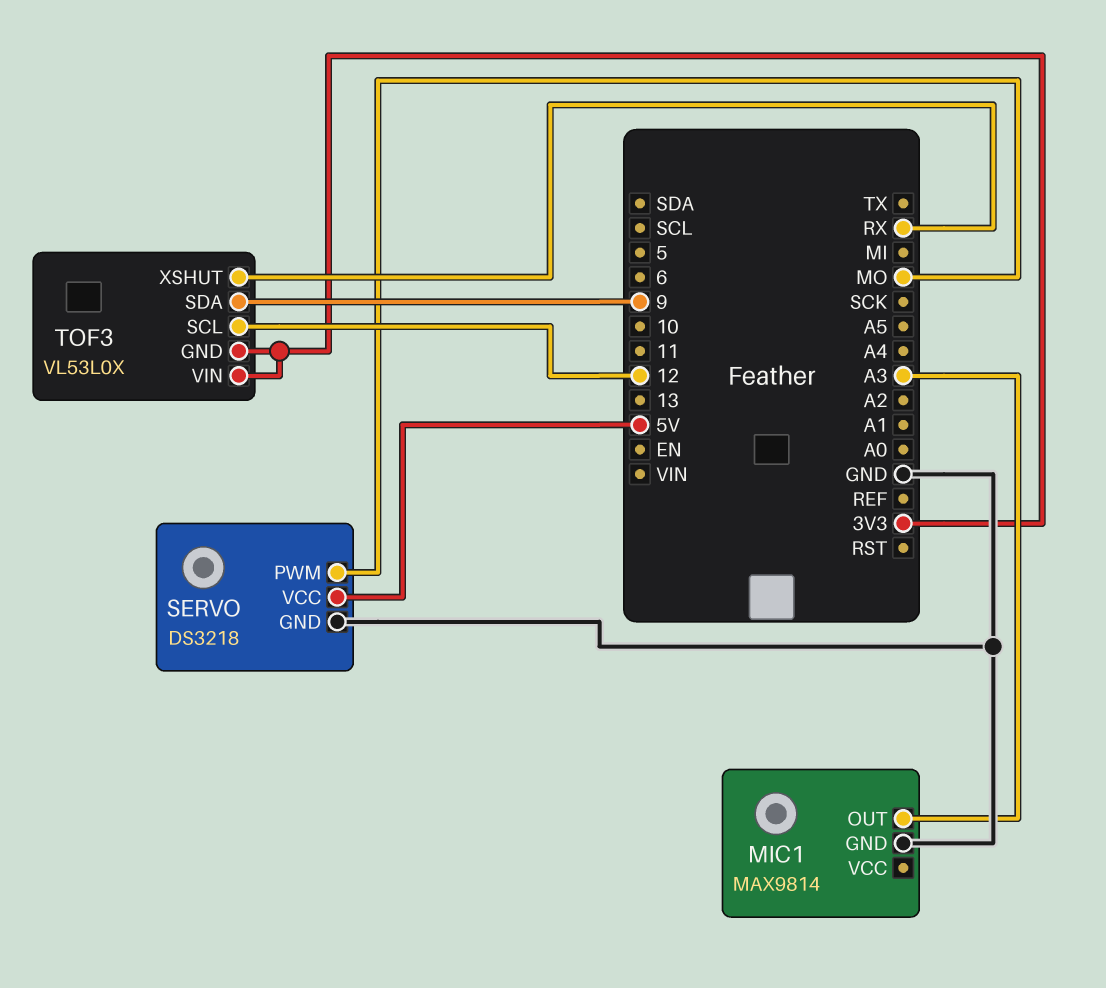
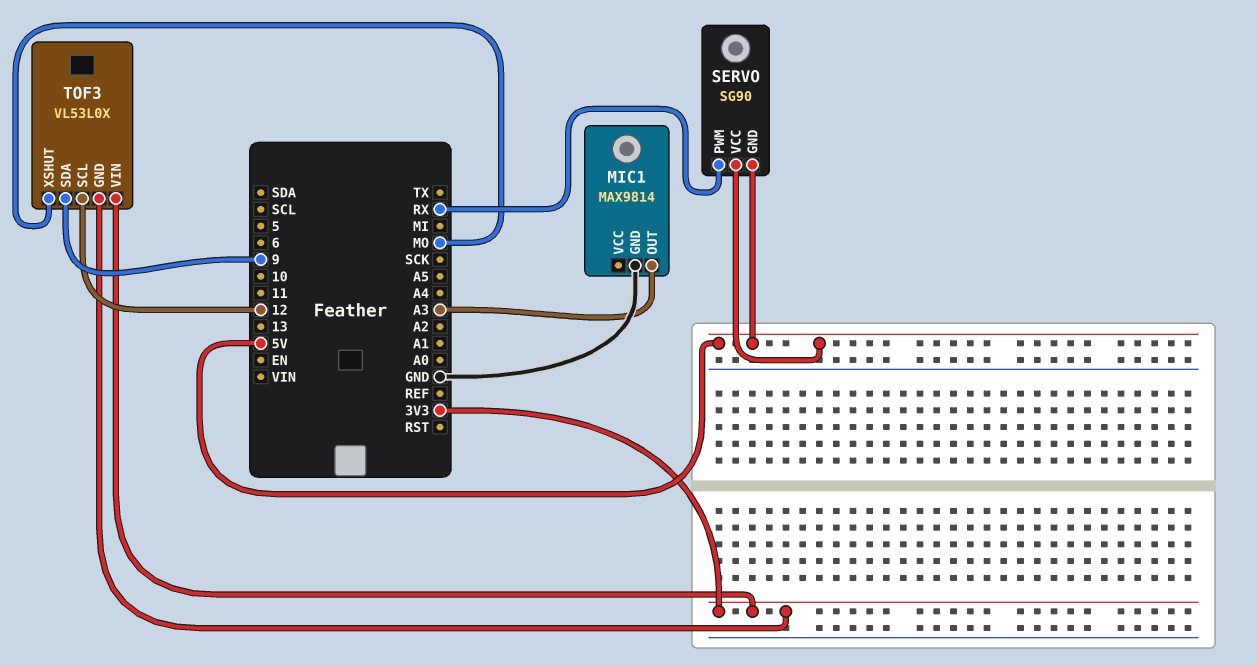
SERVO: DS3218 -> SG90
SERVO pin GND: GND -> 5V
SERVO pin PWM: MO -> RX
TOF3 pin XSHUT: RX -> MO

